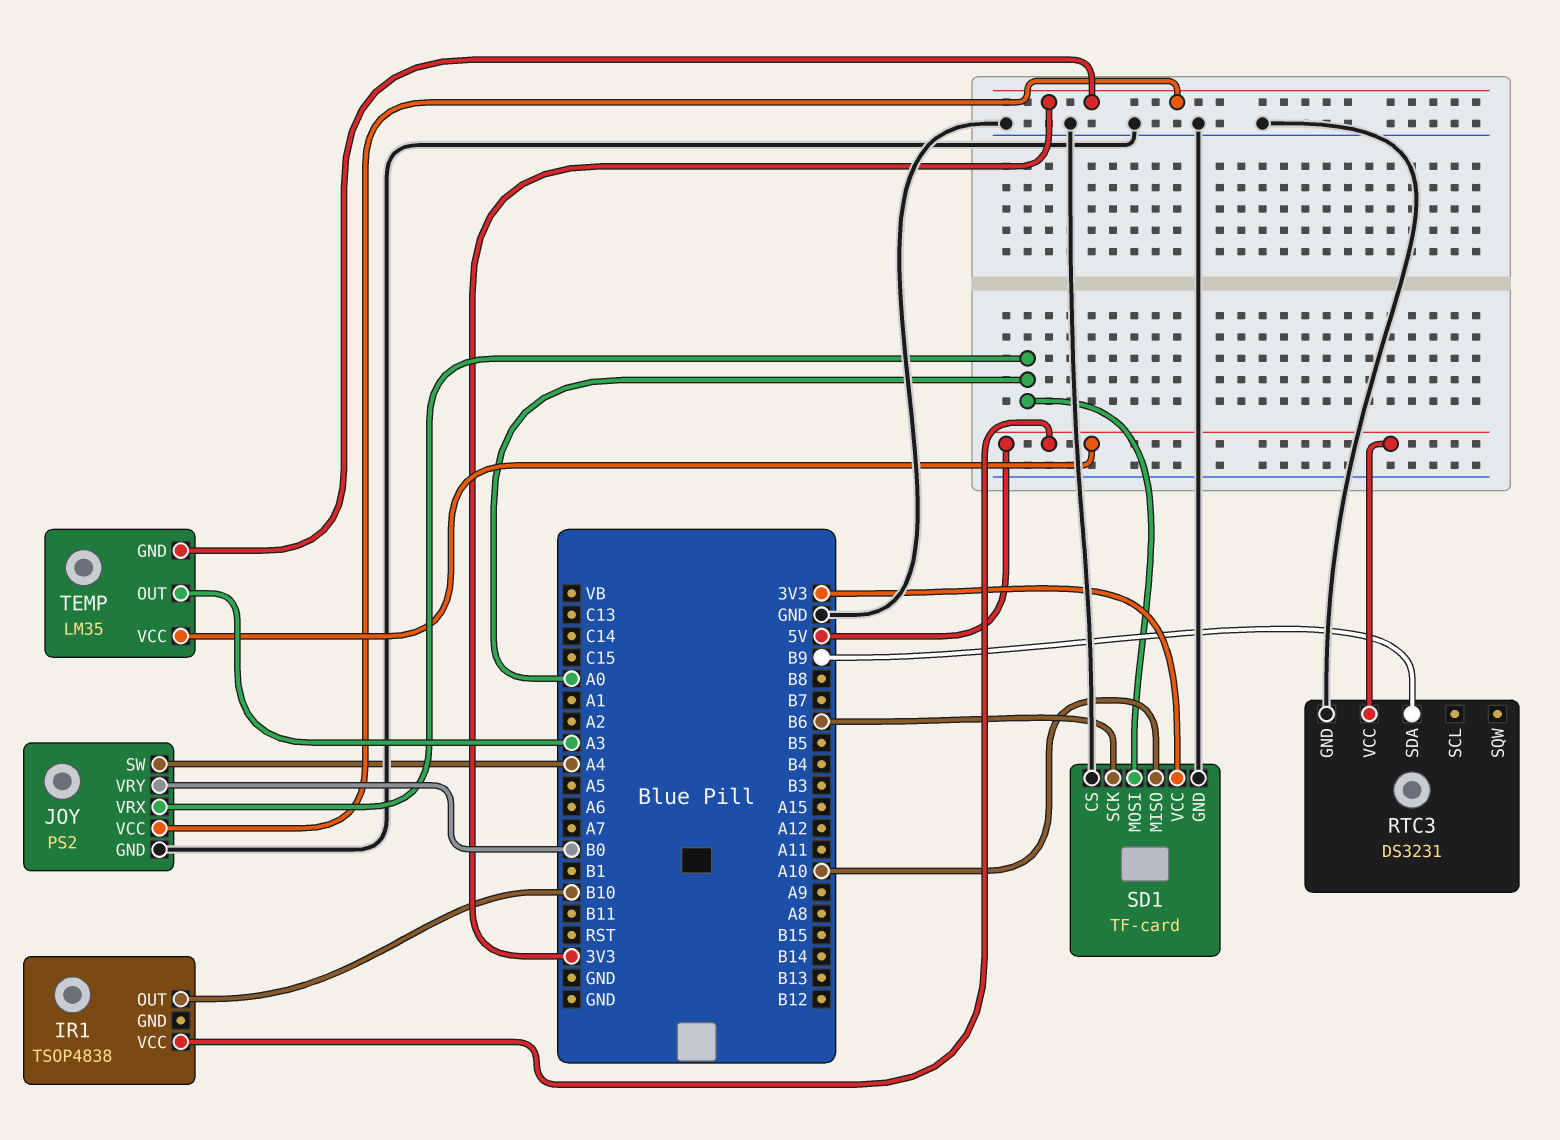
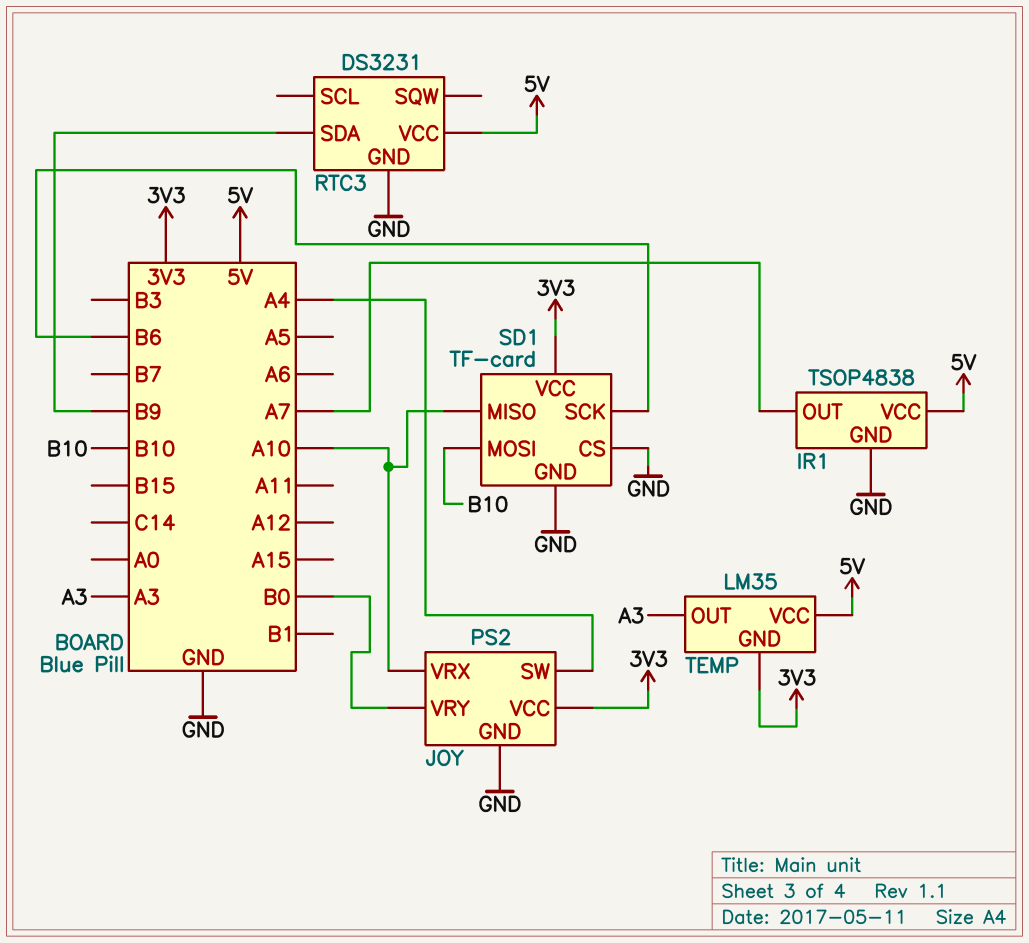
IR1 pin GND: none -> GND
IR1 pin OUT: B10 -> A7
JOY pin VRX: A0 -> A10
SD1 pin MOSI: A0 -> B10

